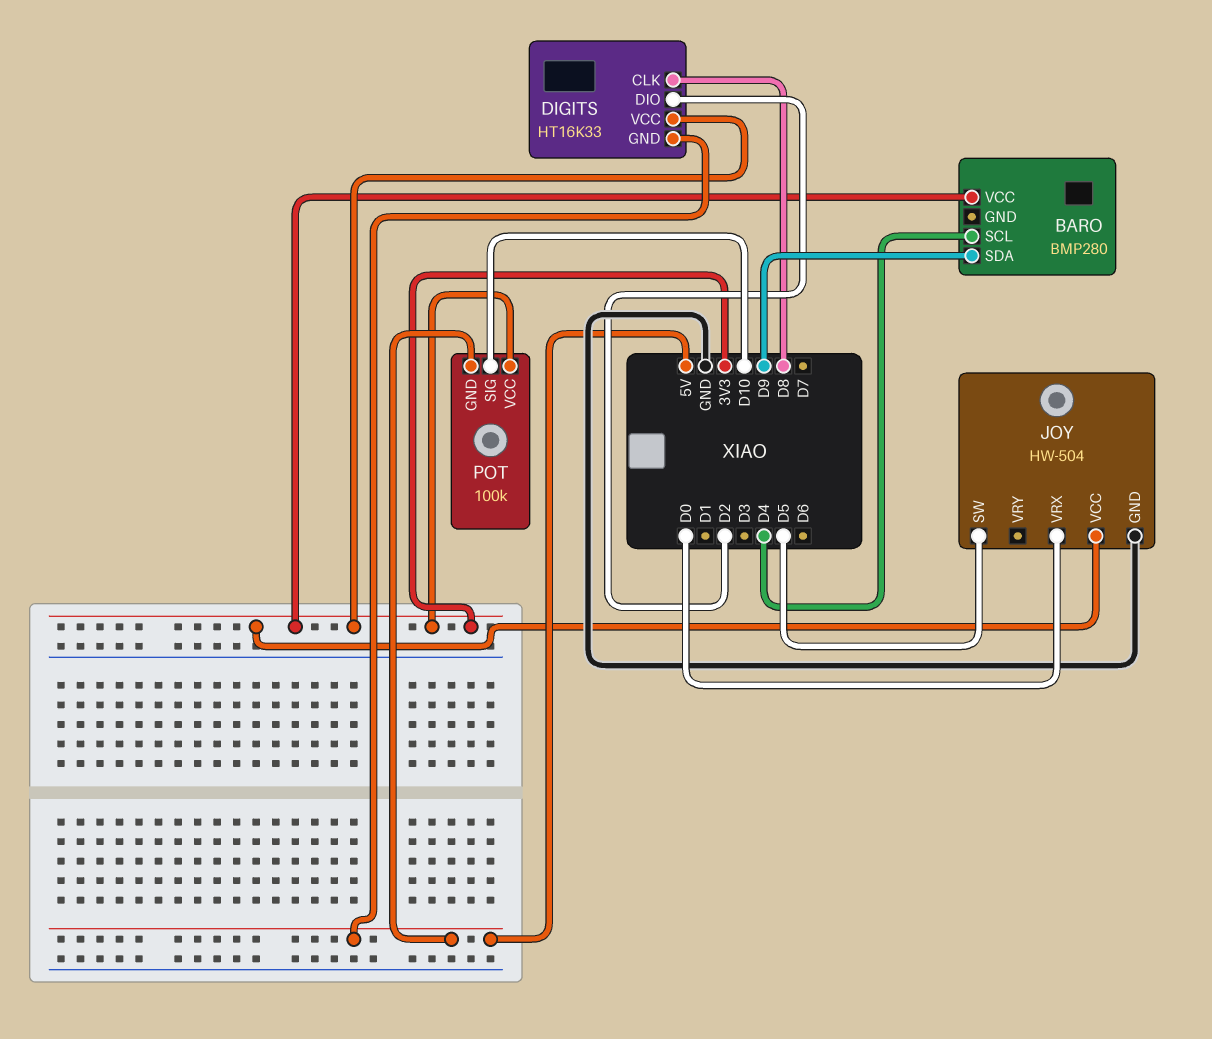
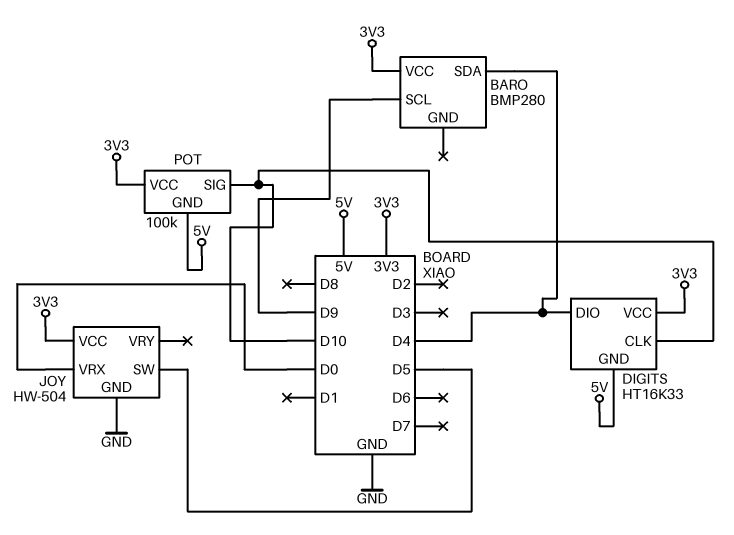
BARO pin SCL: D4 -> D9
BARO pin SDA: D9 -> D4
DIGITS pin CLK: D8 -> D10
DIGITS pin DIO: D2 -> D4

